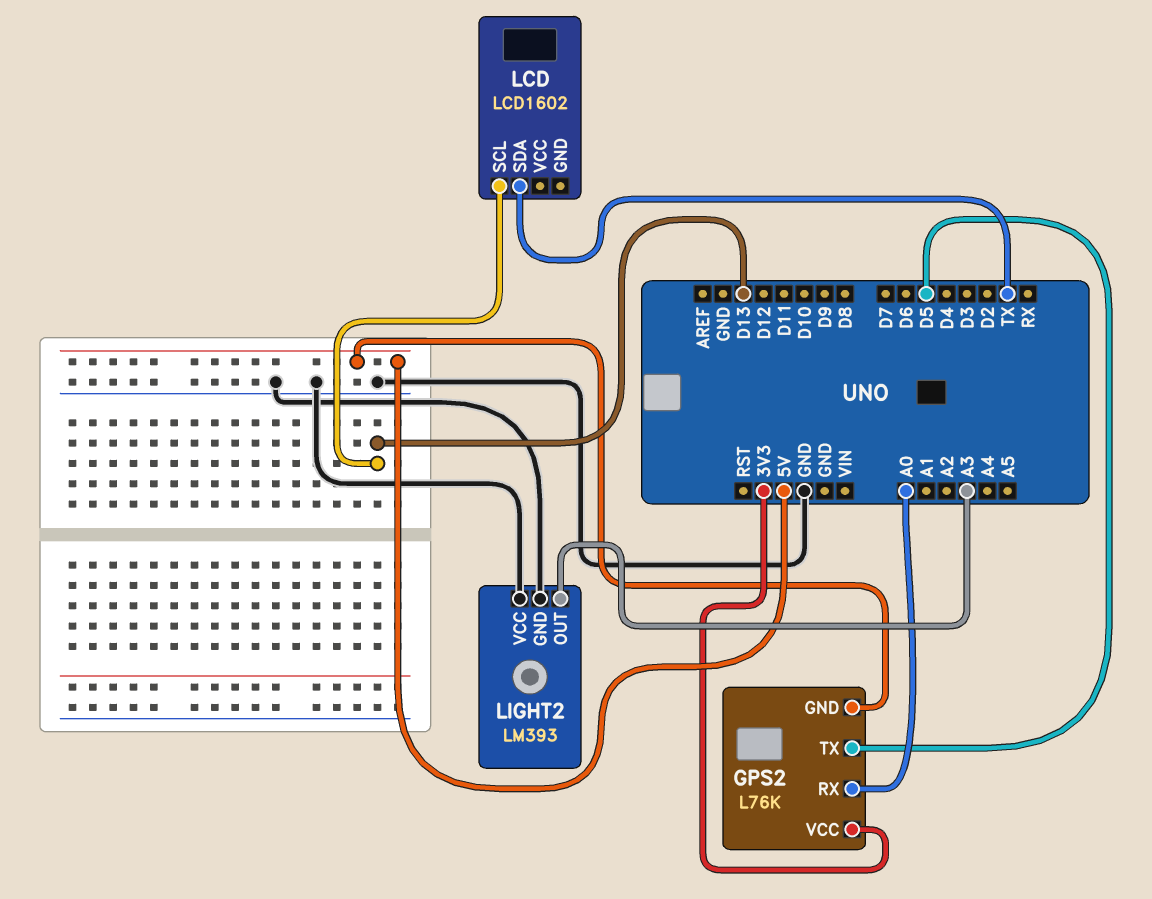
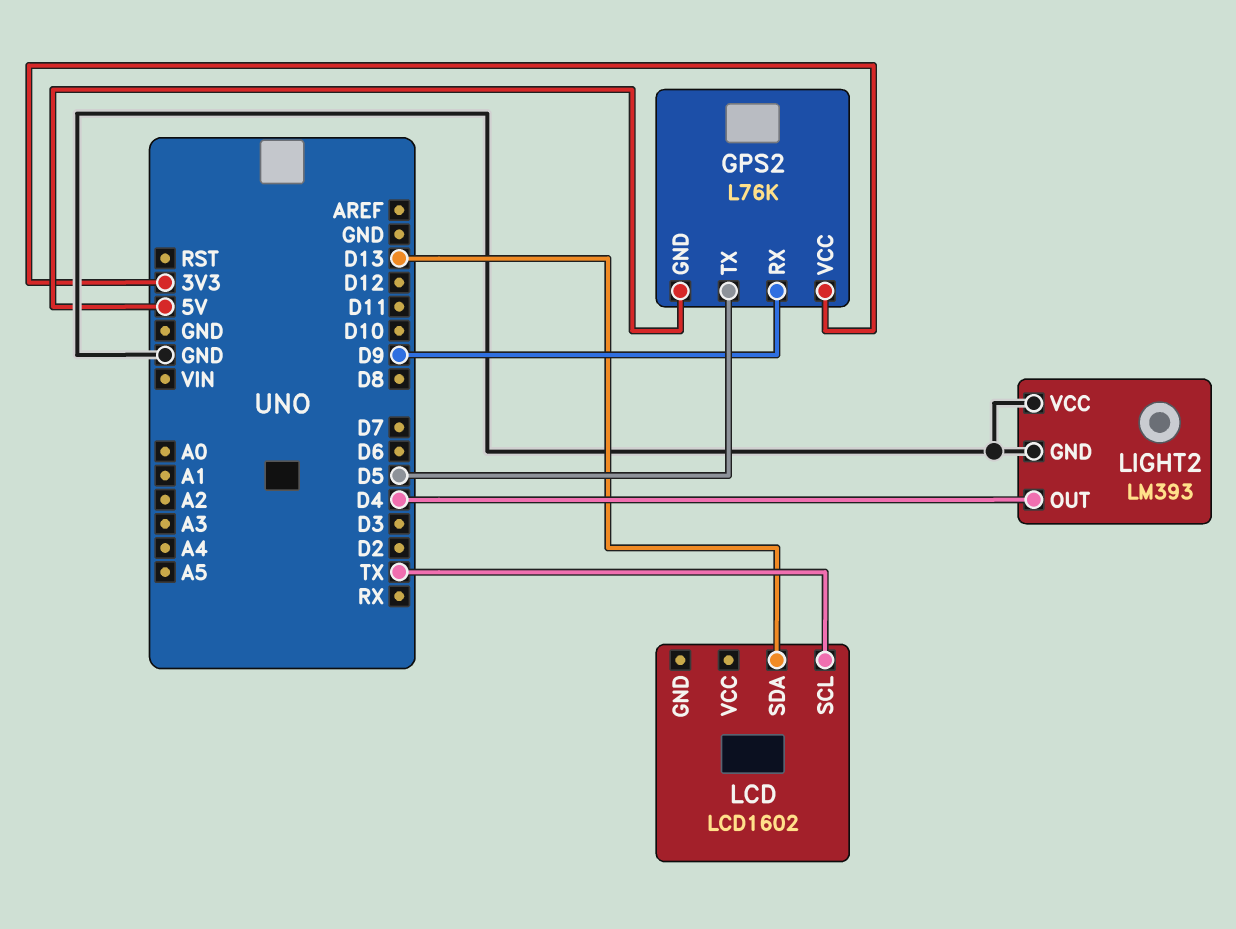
GPS2 pin RX: A0 -> D9
LCD pin SCL: D13 -> TX
LCD pin SDA: TX -> D13
LIGHT2 pin OUT: A3 -> D4

